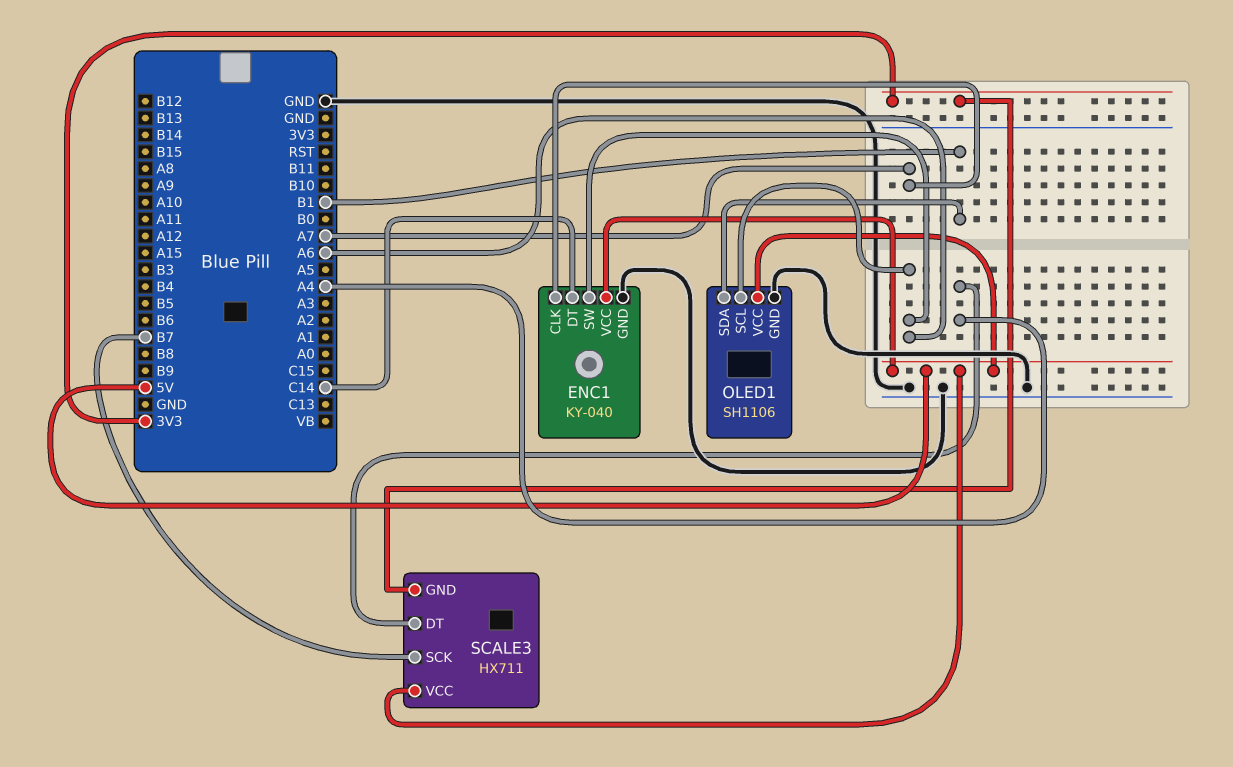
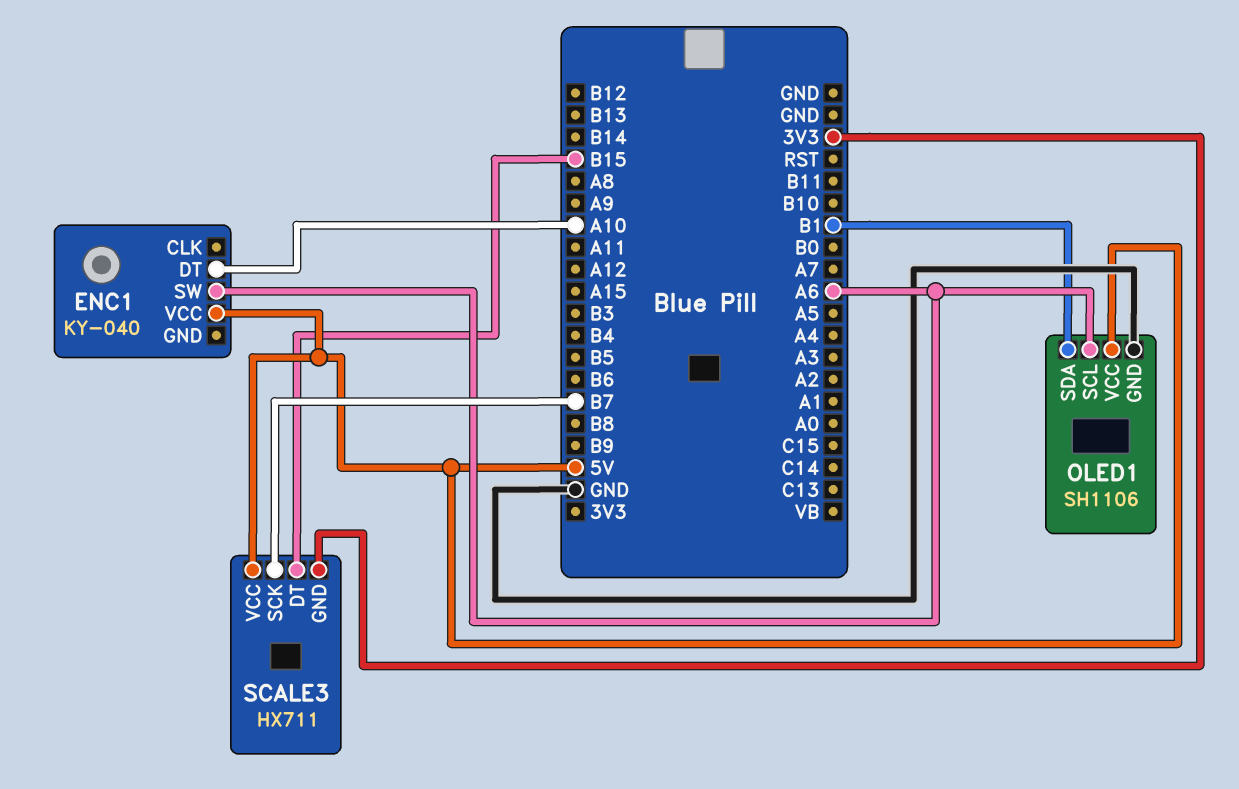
ENC1 pin CLK: A7 -> none
ENC1 pin DT: C14 -> A10
ENC1 pin GND: GND -> none
SCALE3 pin DT: A4 -> B15

